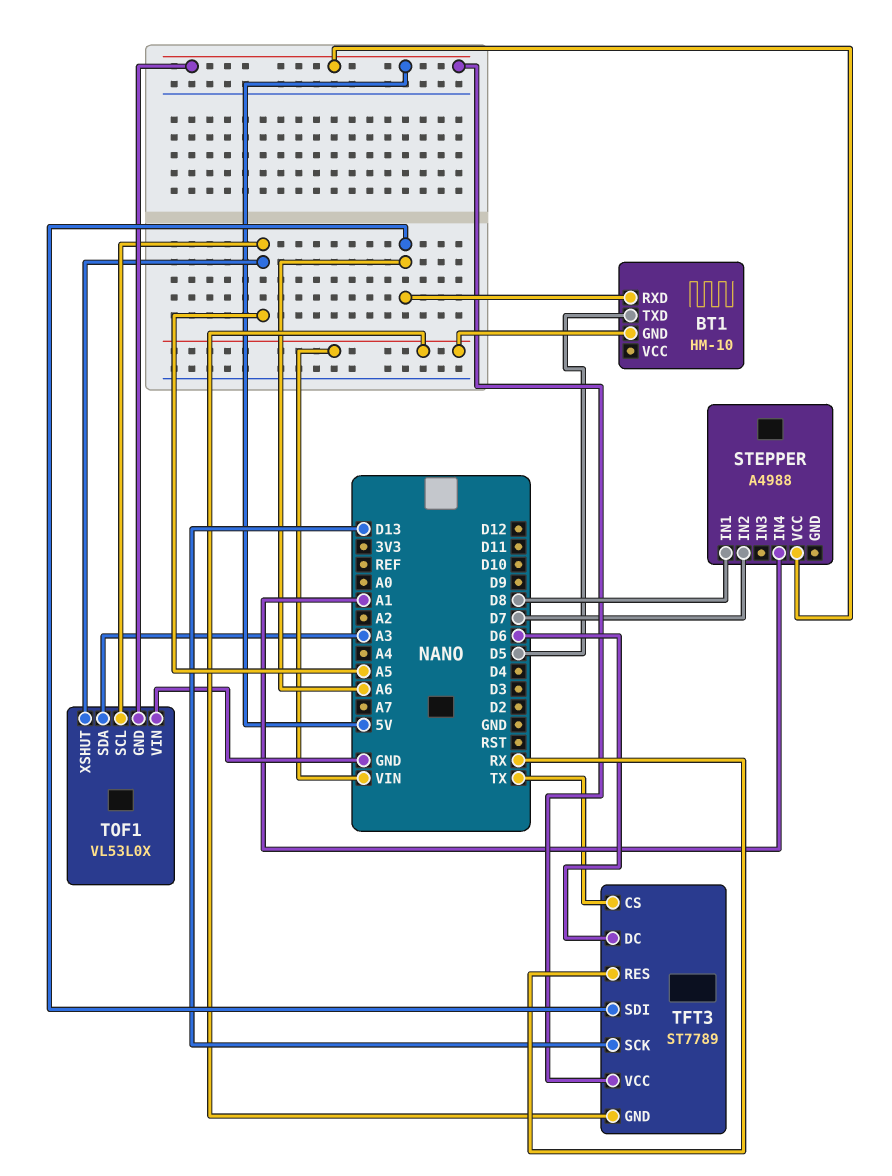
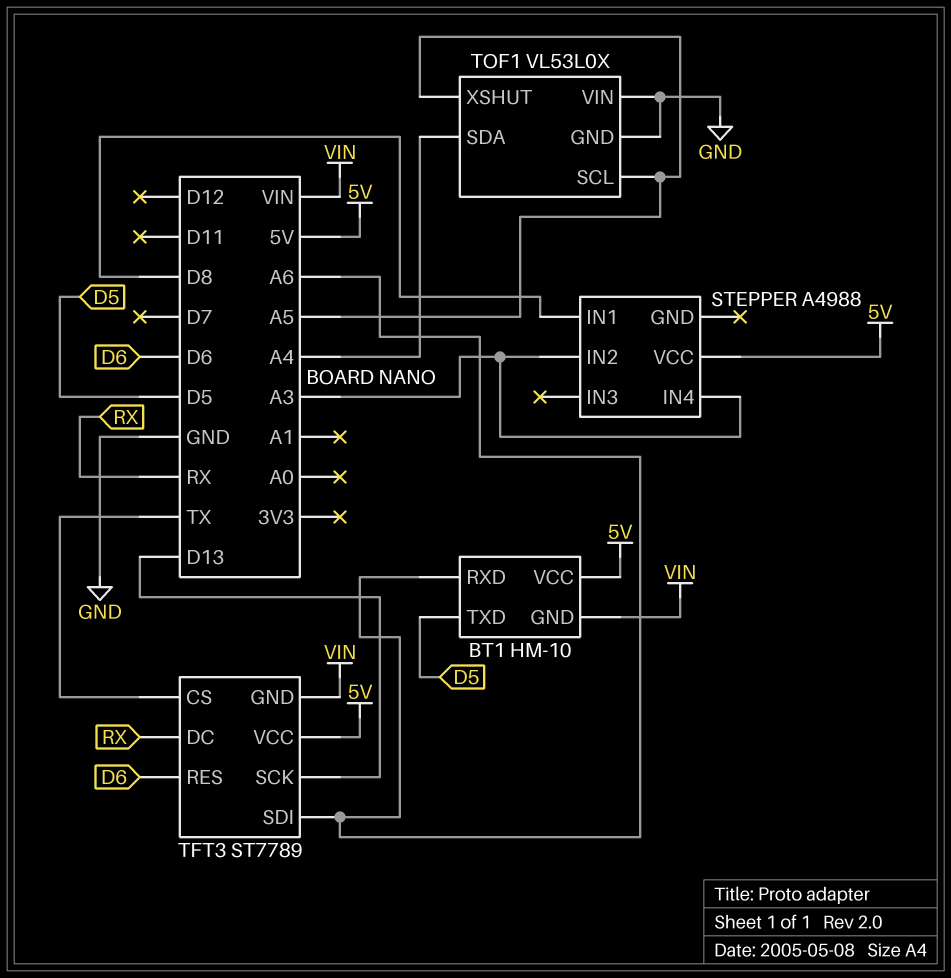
BT1 pin VCC: none -> 5V
STEPPER pin IN2: D7 -> A3
STEPPER pin IN4: A1 -> A3
TFT3 pin DC: D6 -> RX
TFT3 pin RES: RX -> D6
TOF1 pin GND: 5V -> GND
TOF1 pin SDA: A3 -> A4

